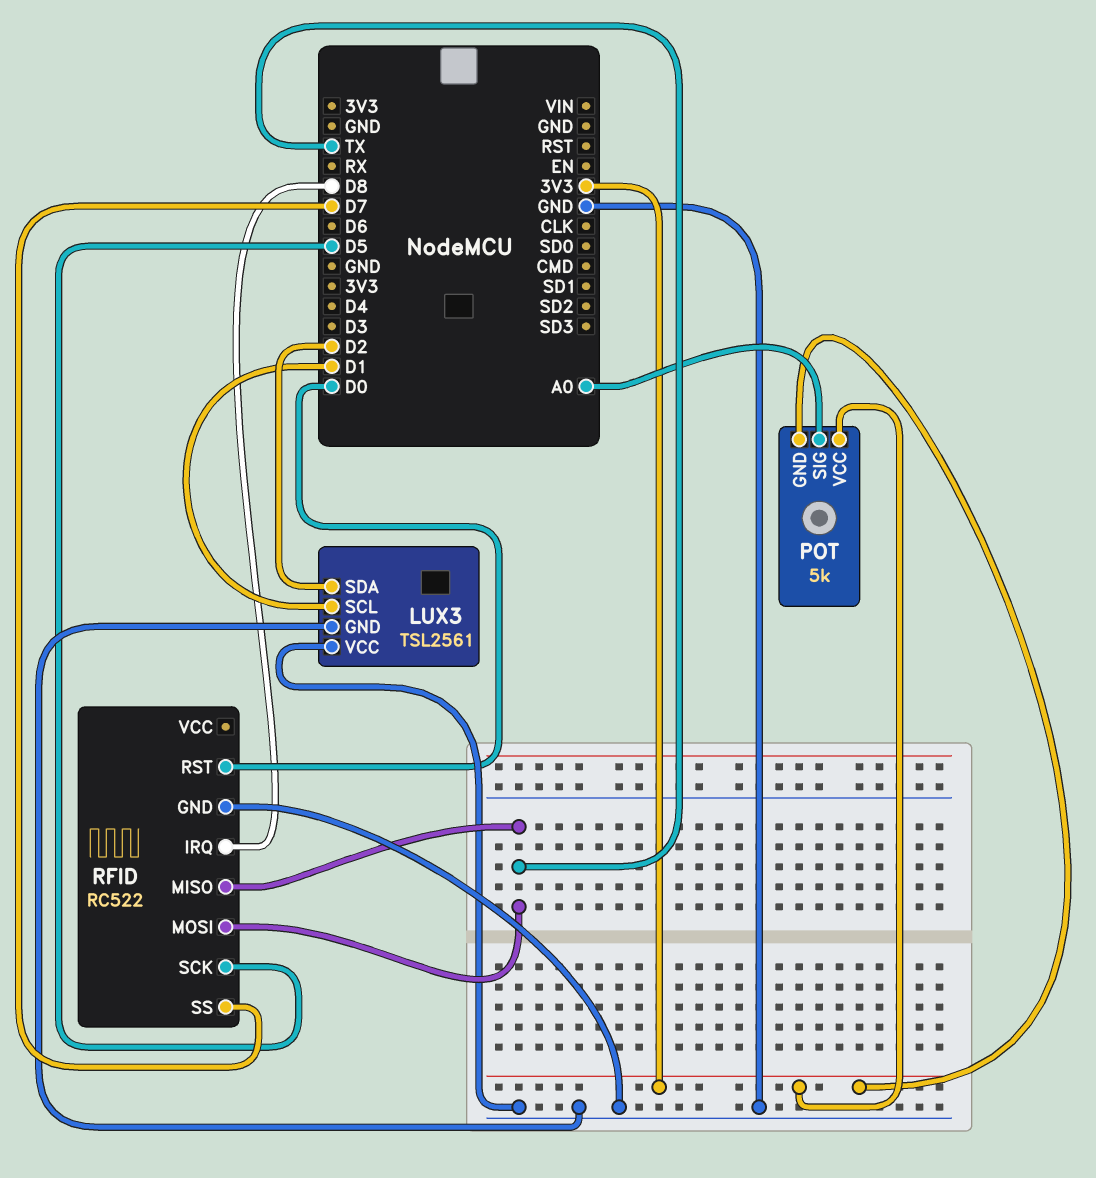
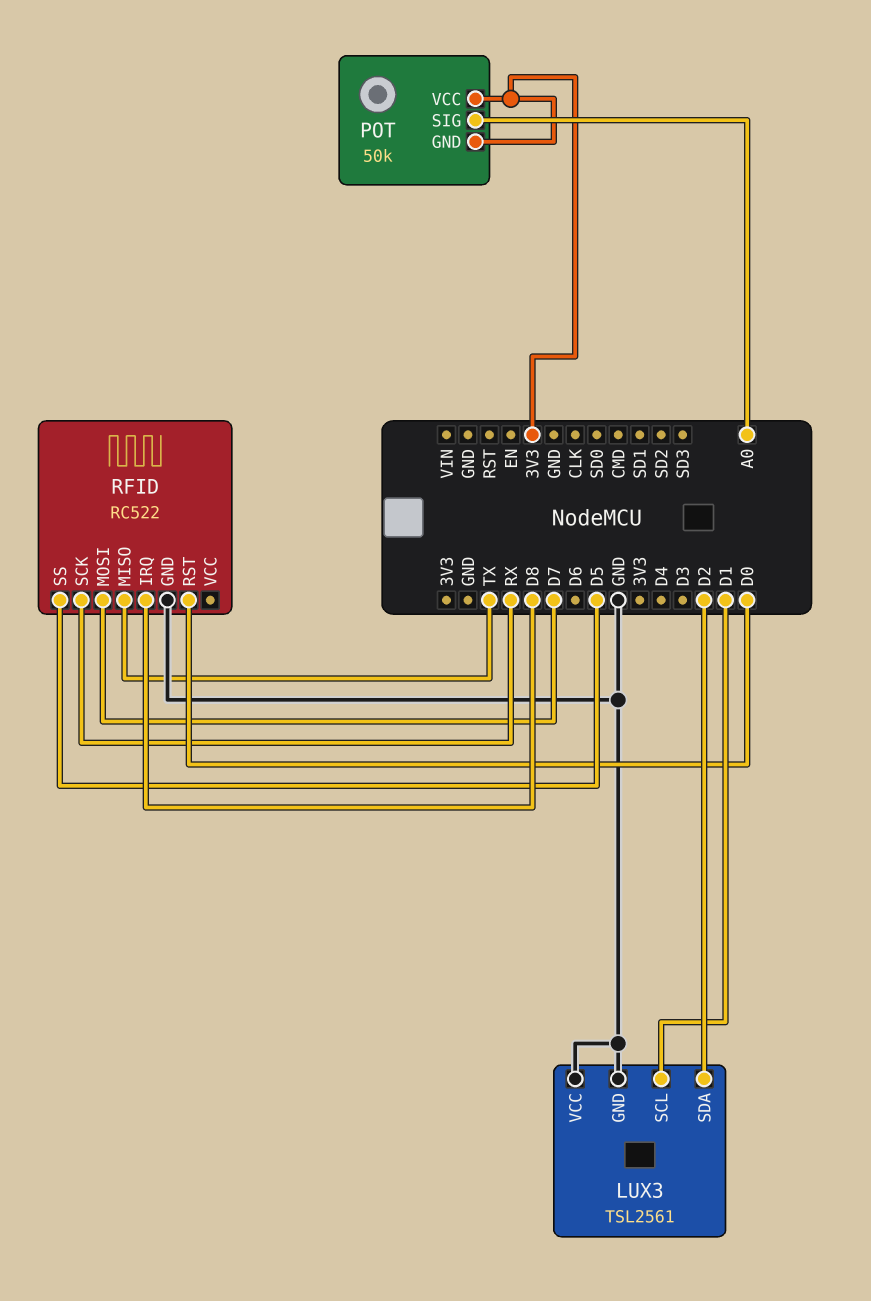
POT: 5k -> 50k
RFID pin MOSI: TX -> D7
RFID pin SCK: D5 -> RX
RFID pin SS: D7 -> D5

